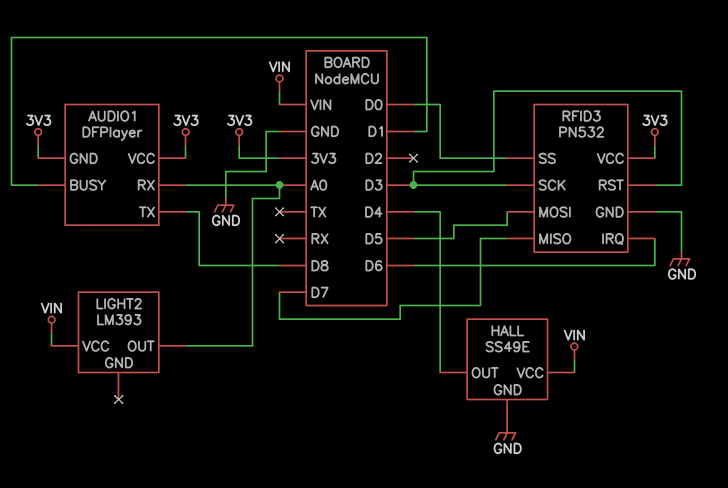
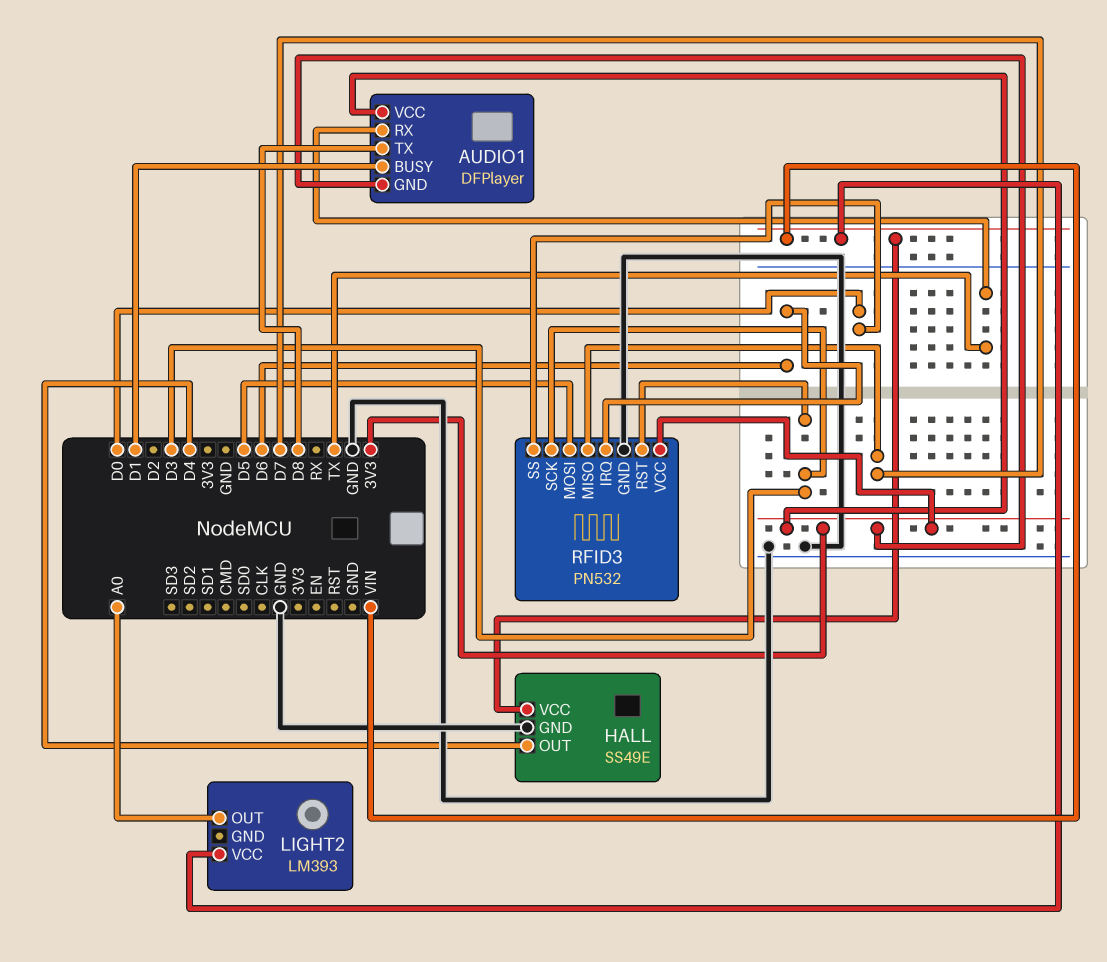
AUDIO1 pin RX: A0 -> TX

